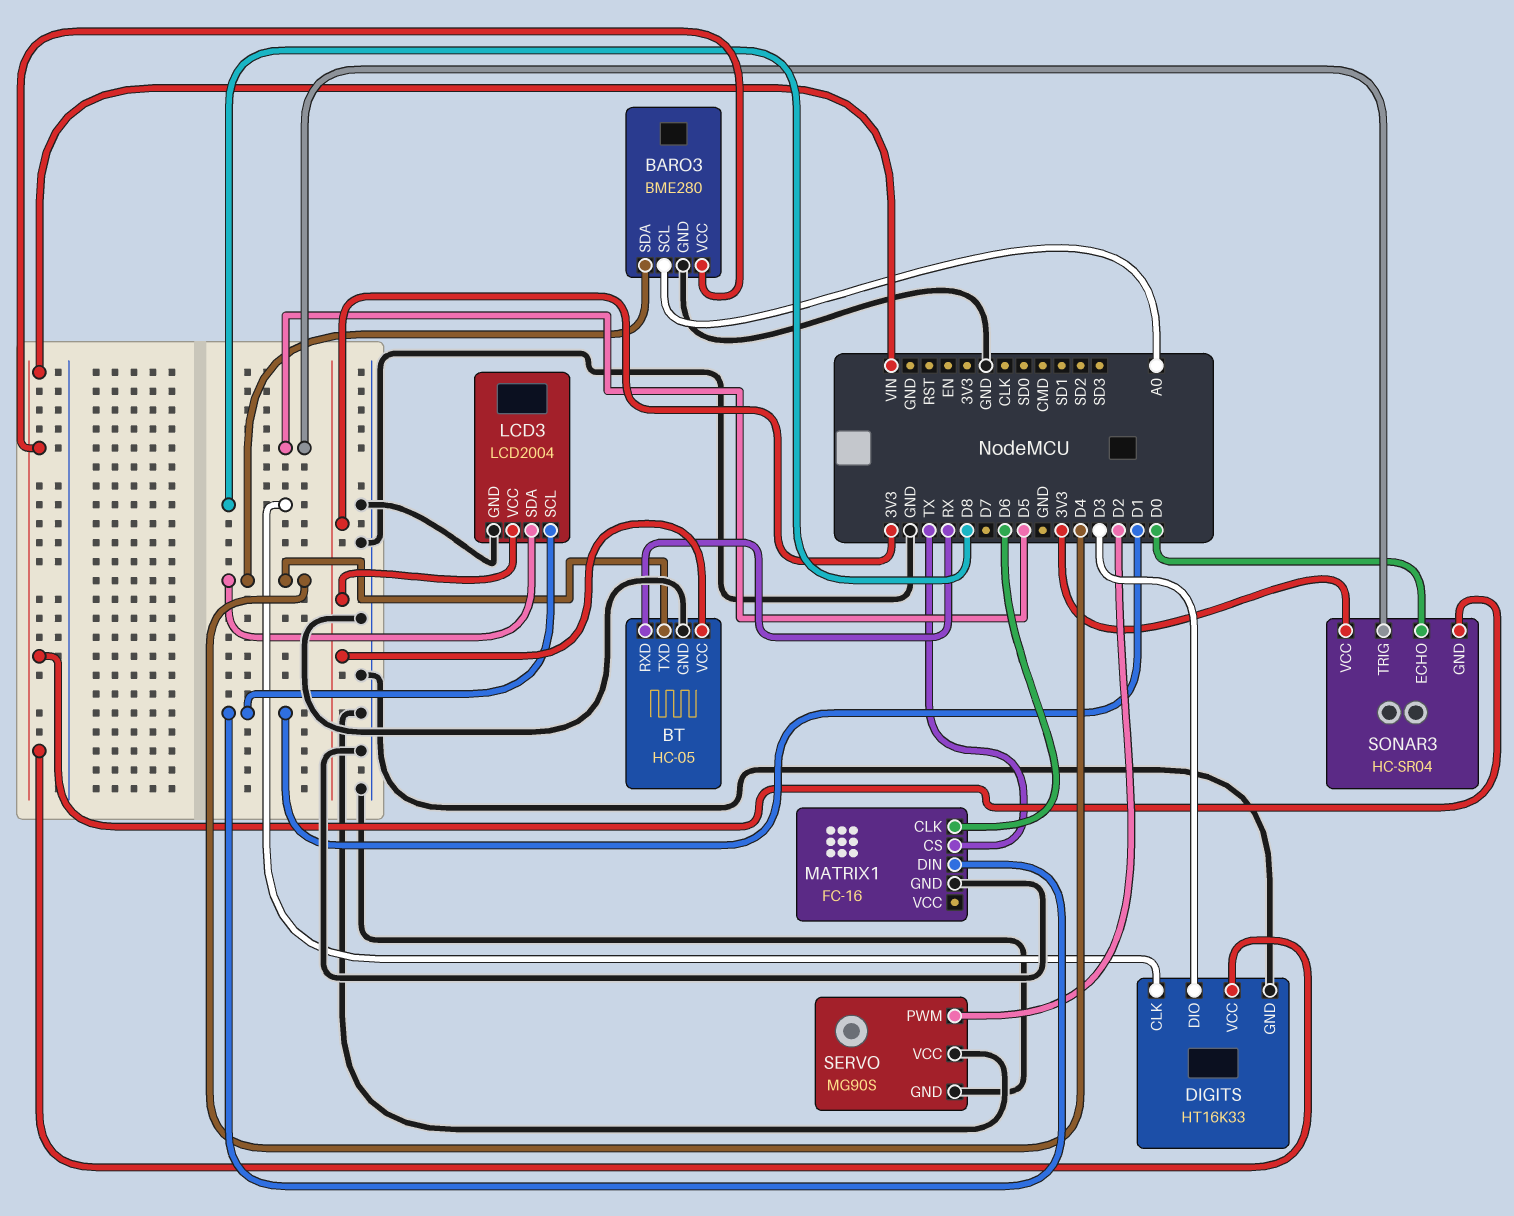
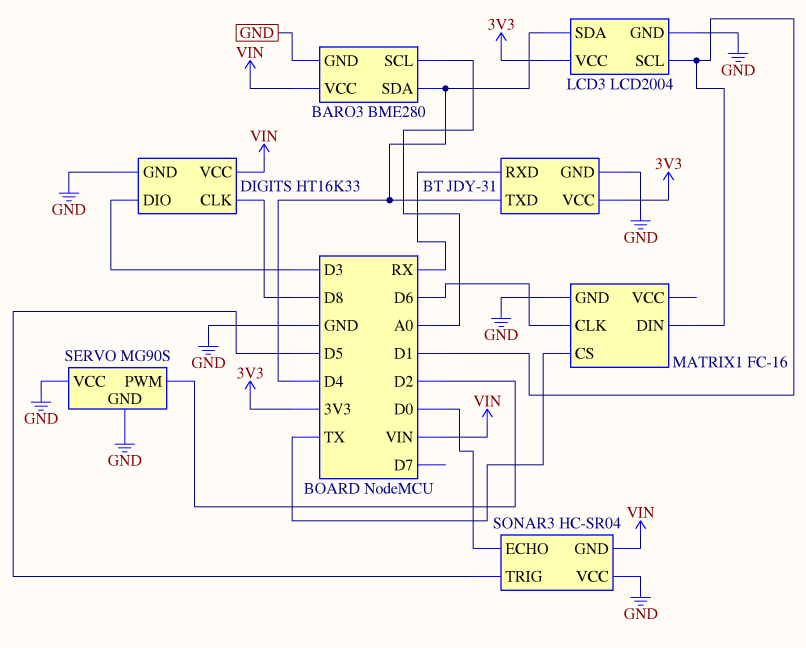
BT: HC-05 -> JDY-31
SONAR3 pin VCC: 3V3 -> GND

